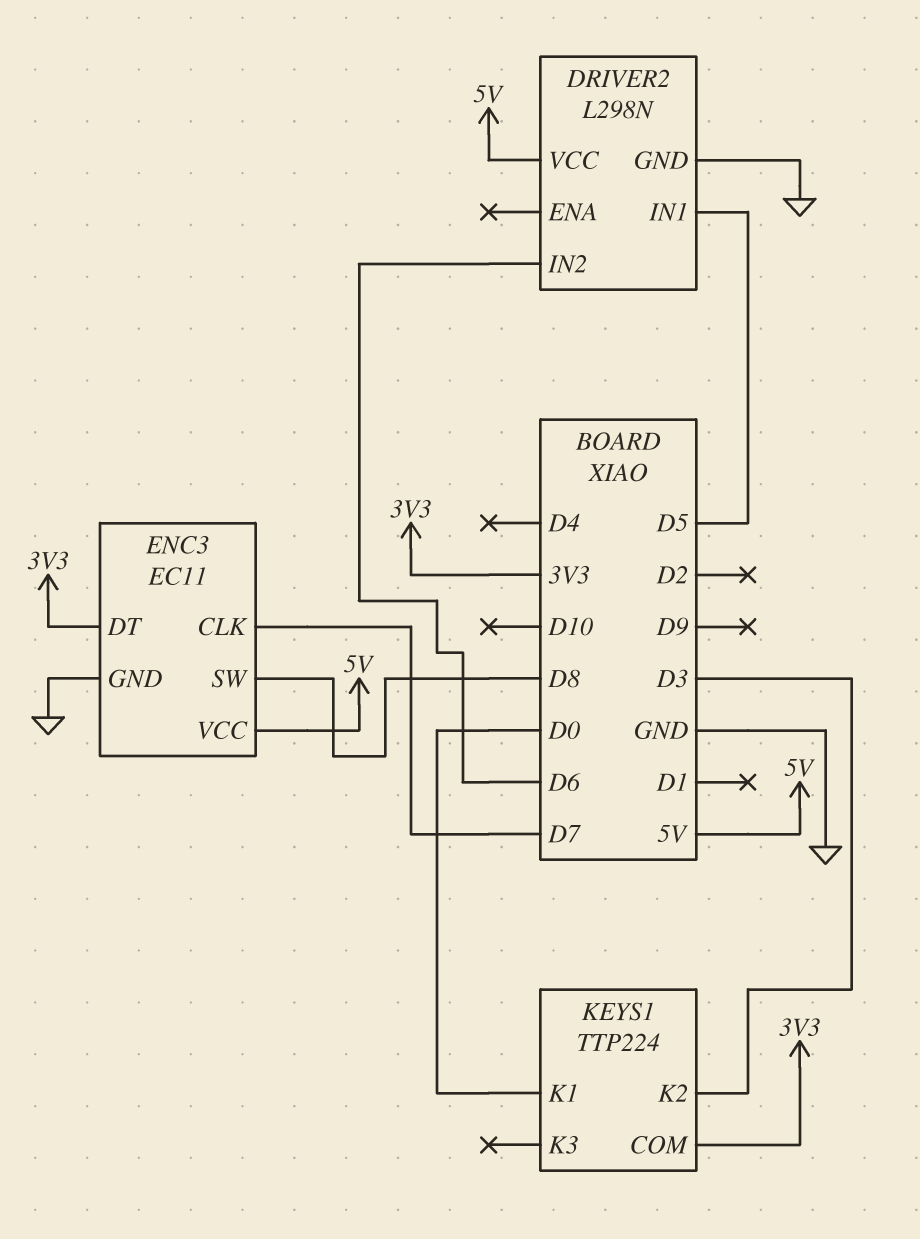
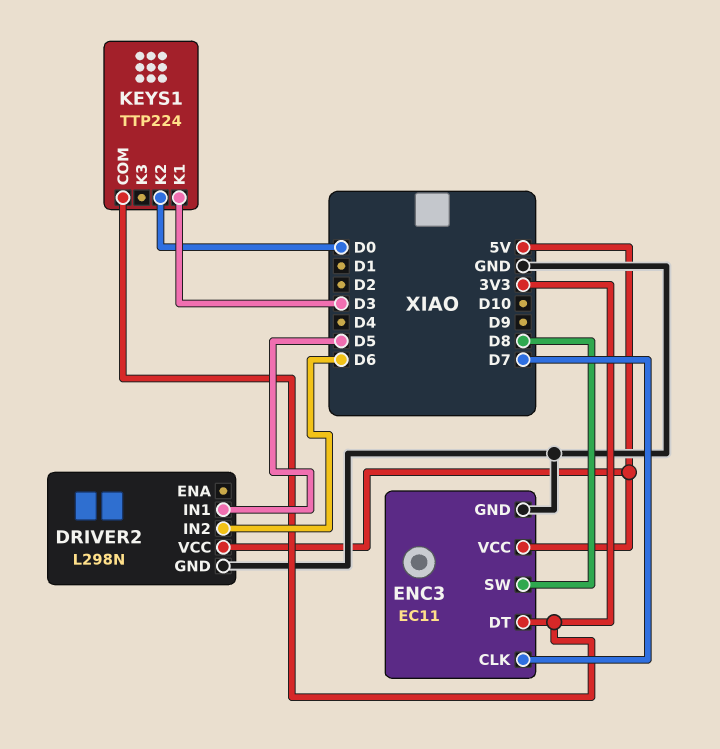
KEYS1 pin K1: D0 -> D3
KEYS1 pin K2: D3 -> D0

